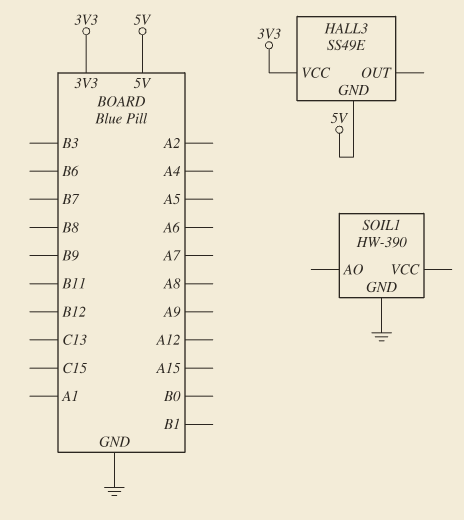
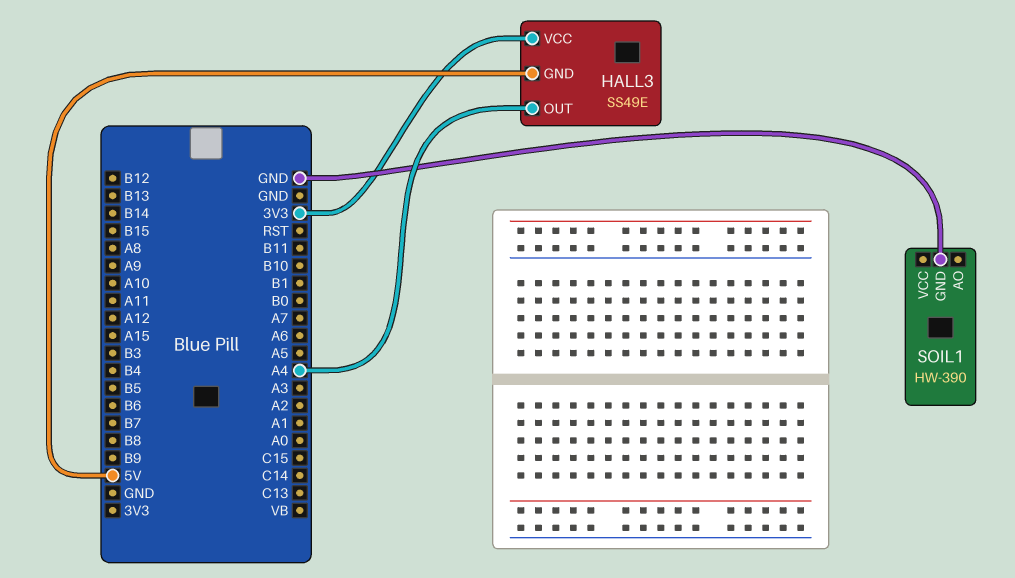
HALL3 pin OUT: none -> A4

